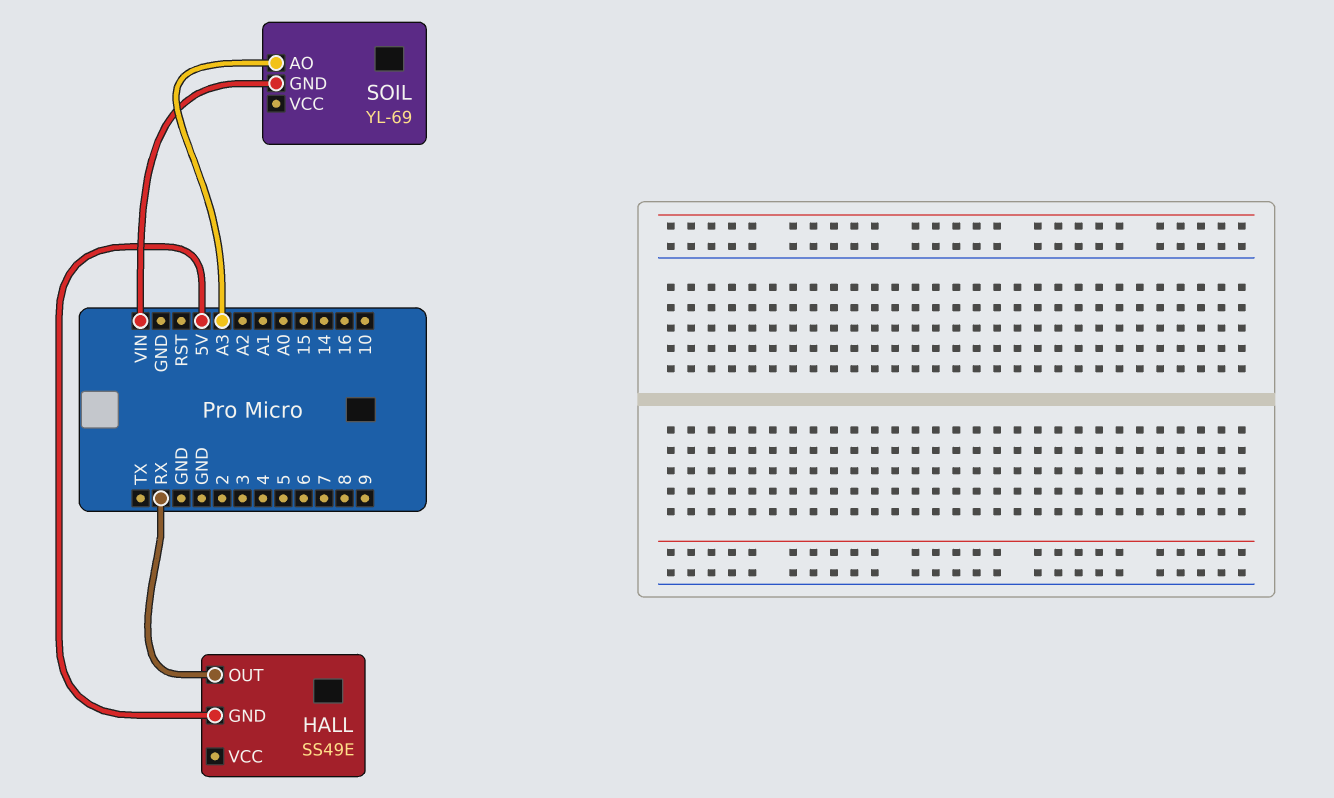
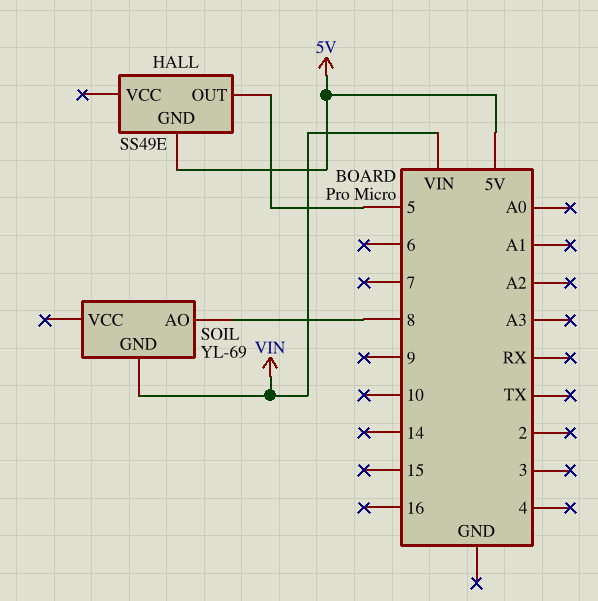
HALL pin OUT: RX -> 5
SOIL pin AO: A3 -> 8

